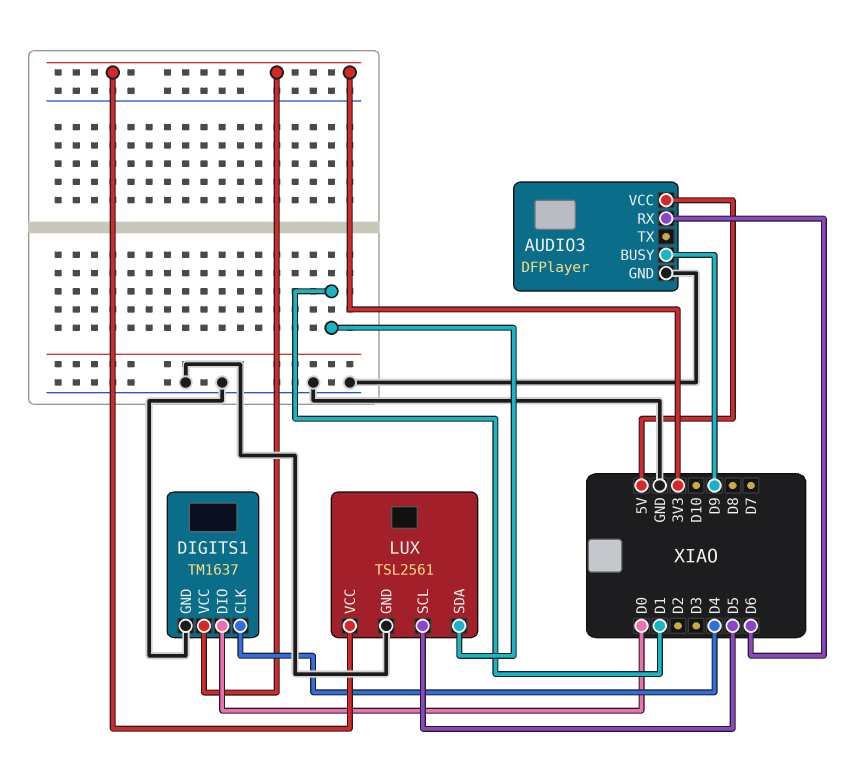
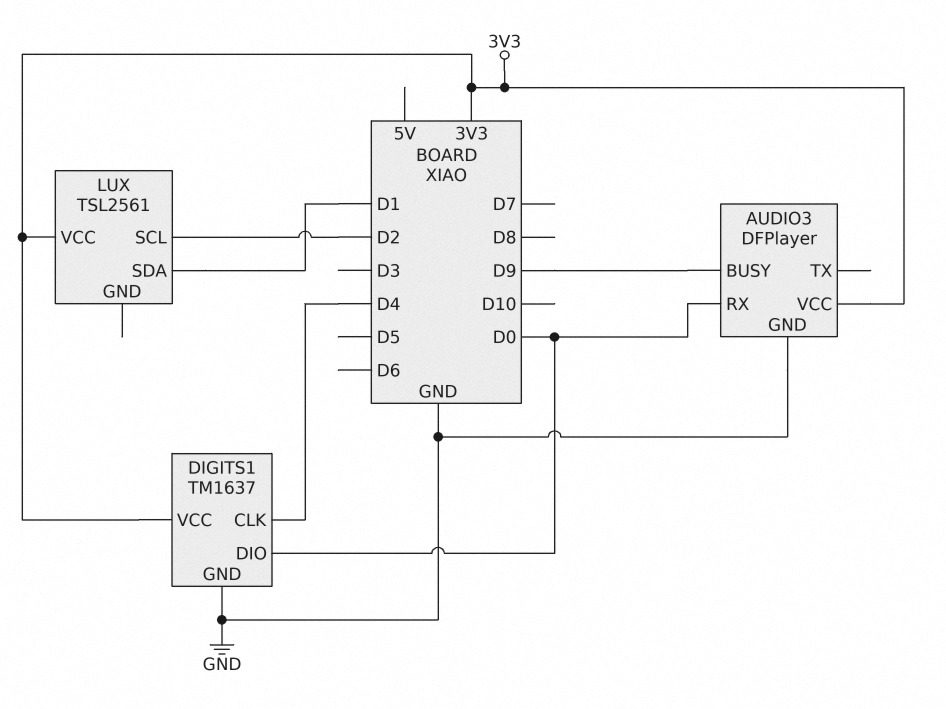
AUDIO3 pin RX: D6 -> D0
AUDIO3 pin VCC: 5V -> 3V3
LUX pin GND: GND -> none
LUX pin SCL: D5 -> D2

